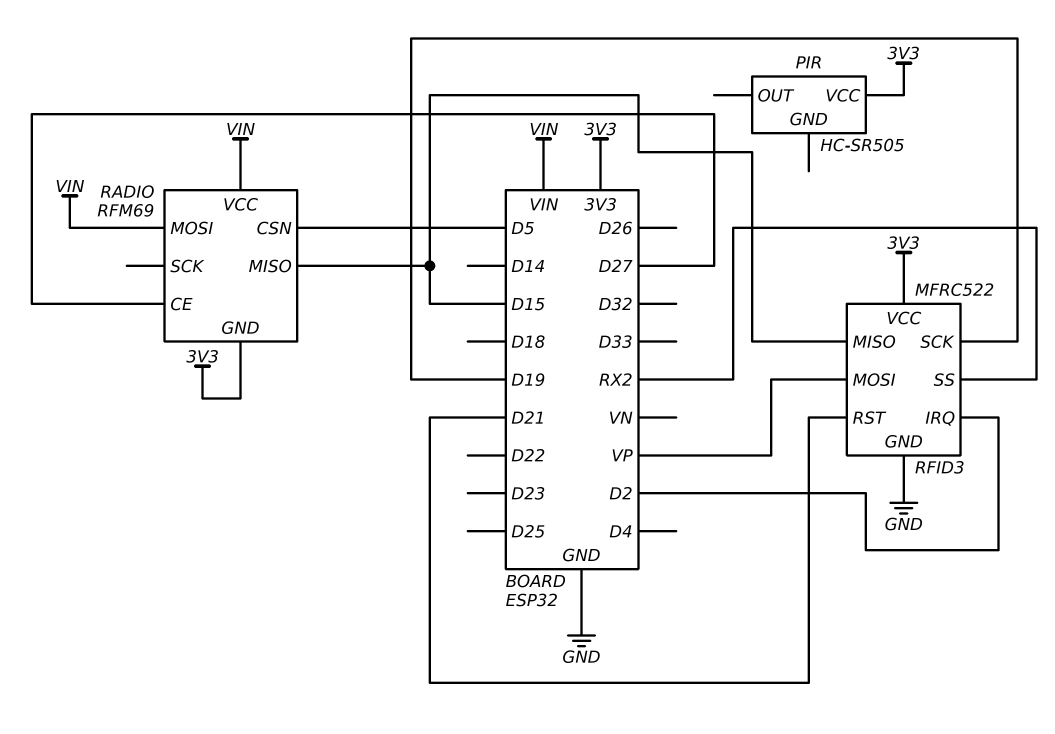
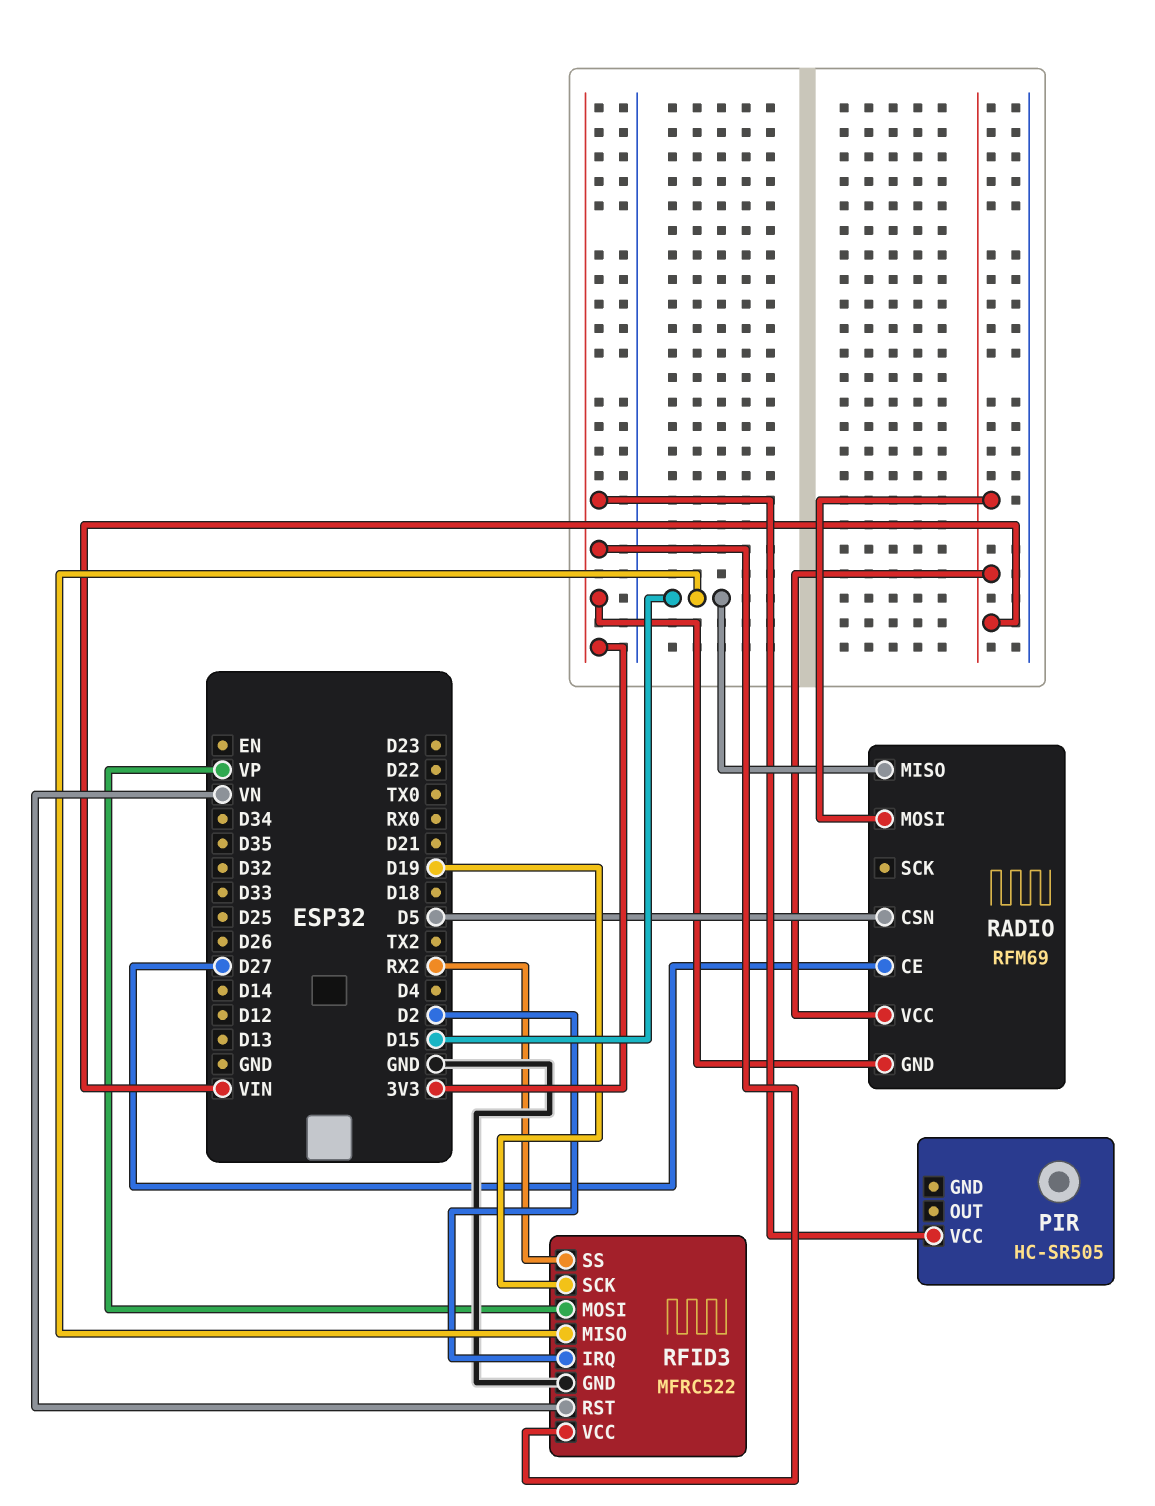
RFID3 pin RST: D21 -> VN

